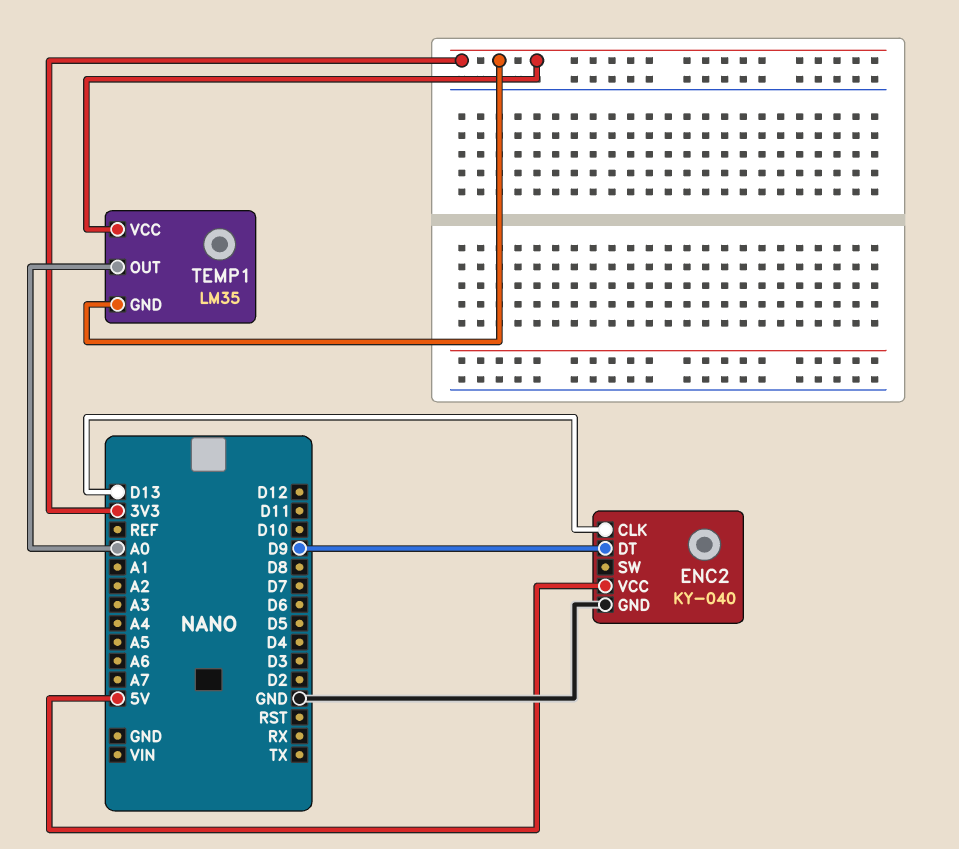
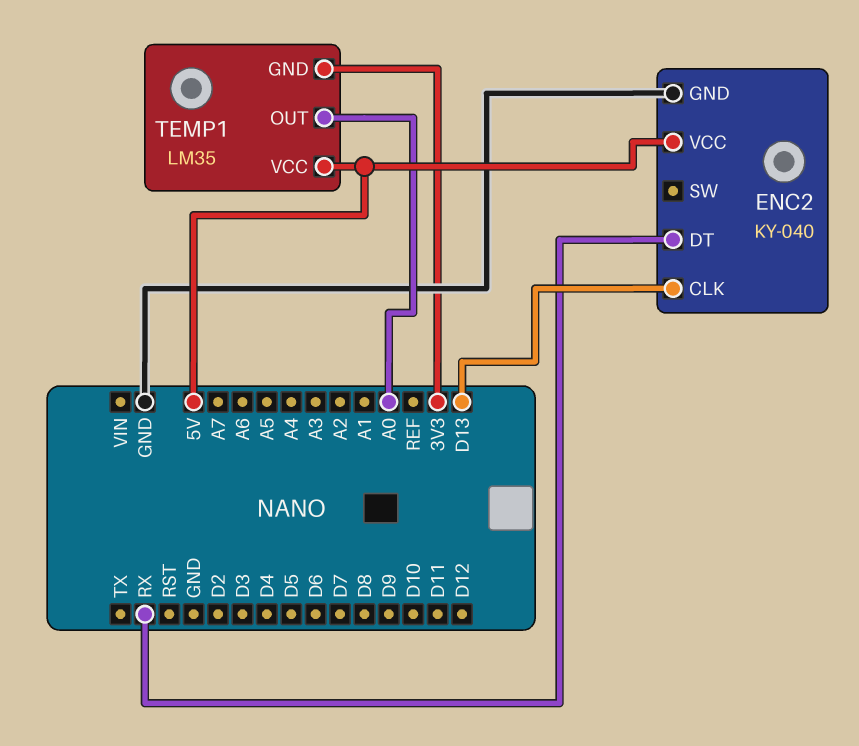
ENC2 pin DT: D9 -> RX
TEMP1 pin VCC: 3V3 -> 5V

